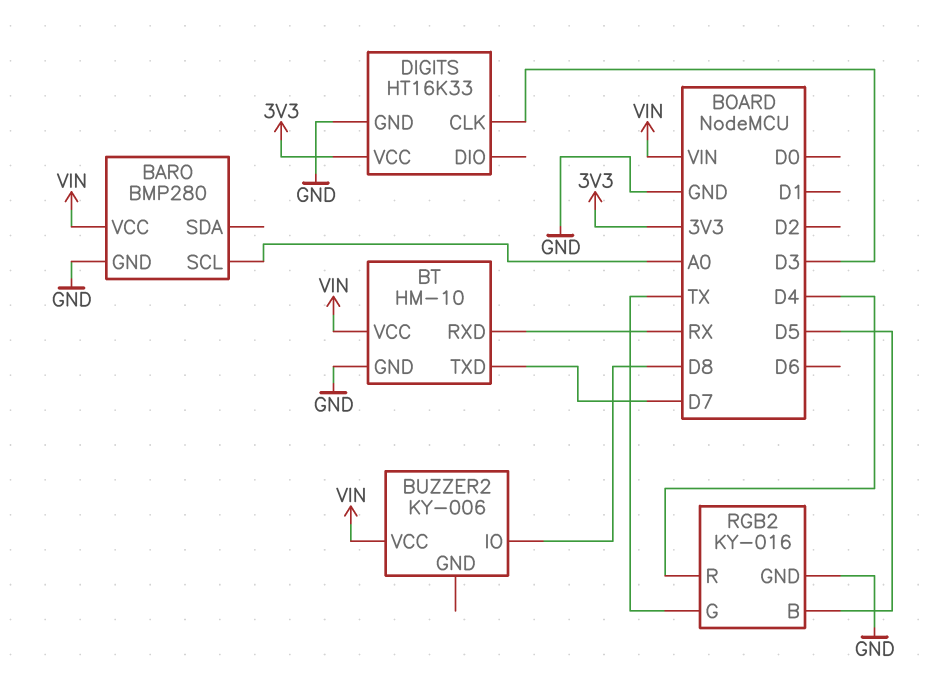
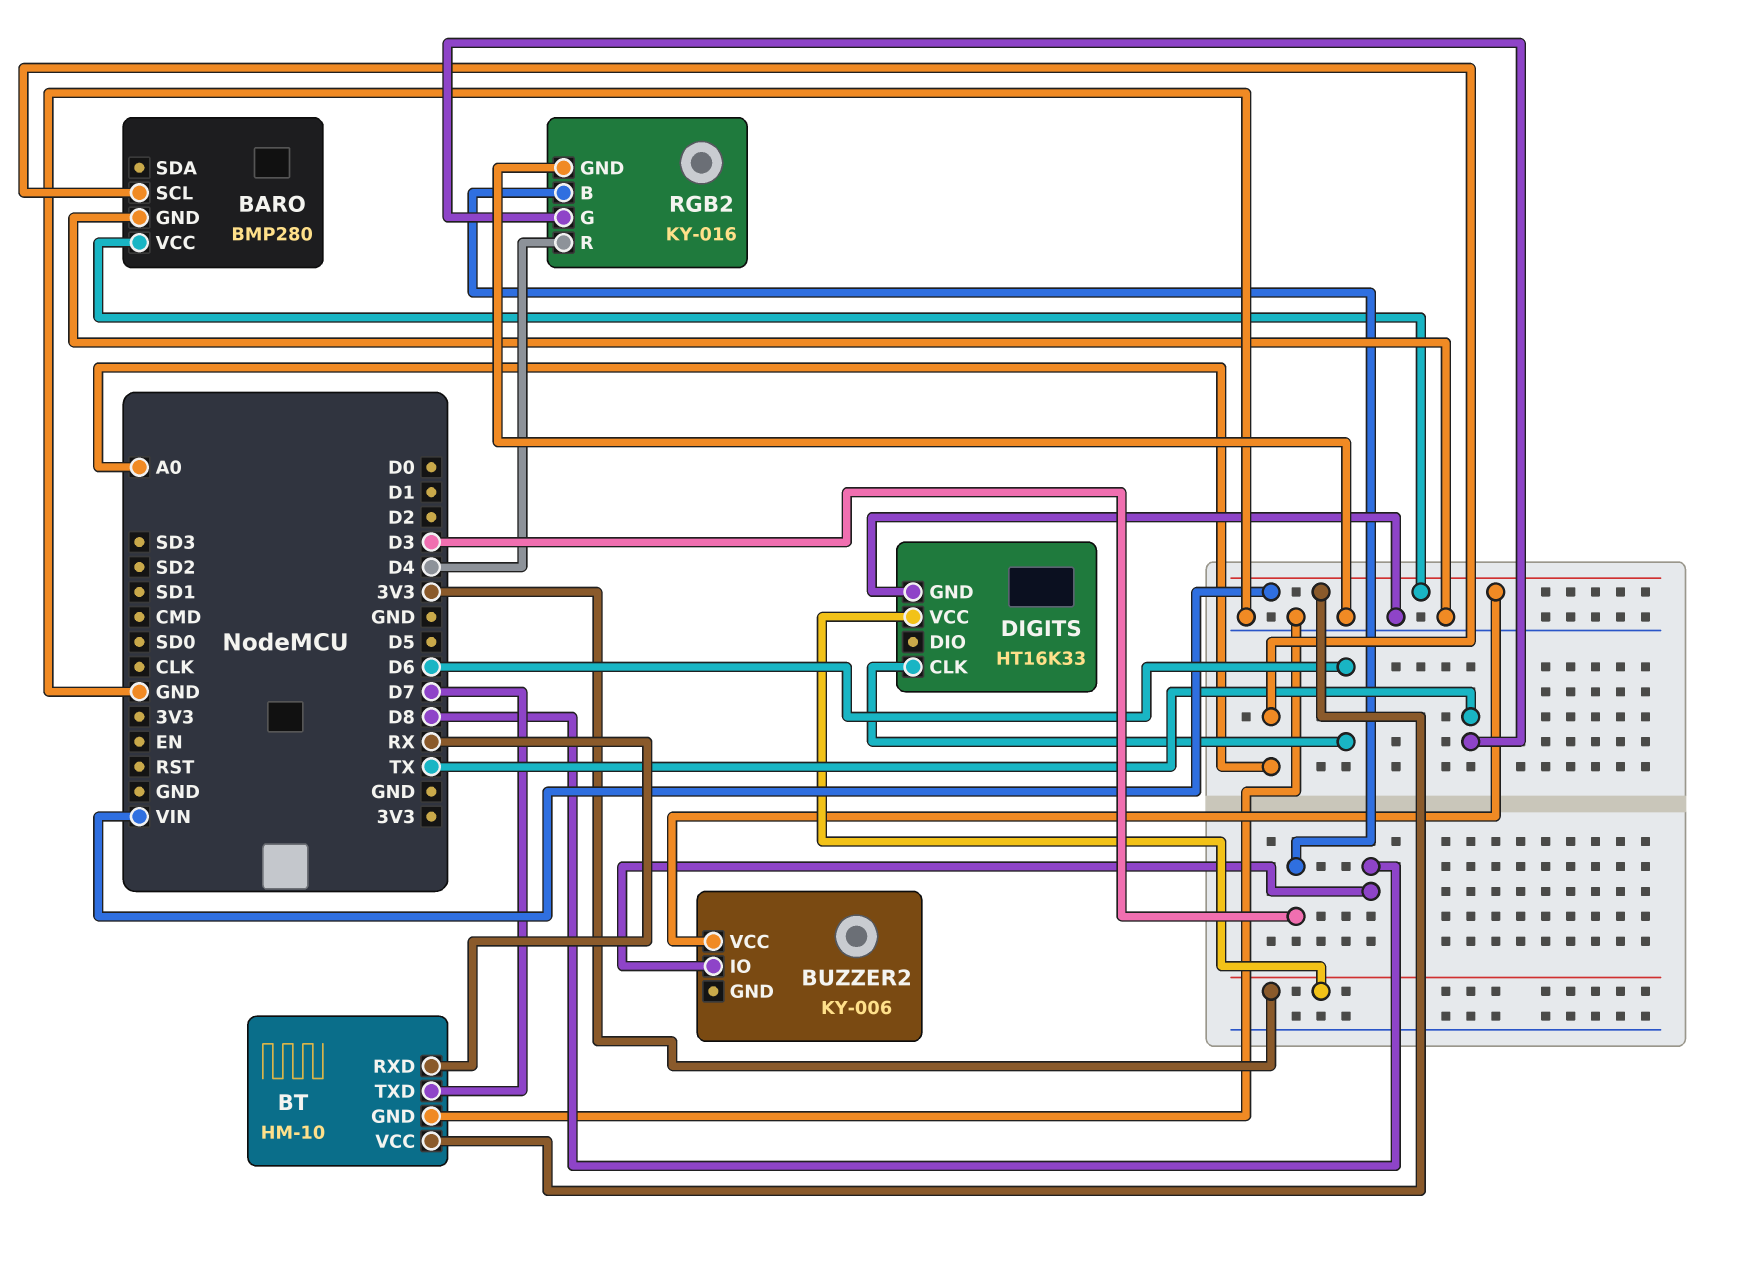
DIGITS pin CLK: D3 -> D6
RGB2 pin B: D5 -> D3

